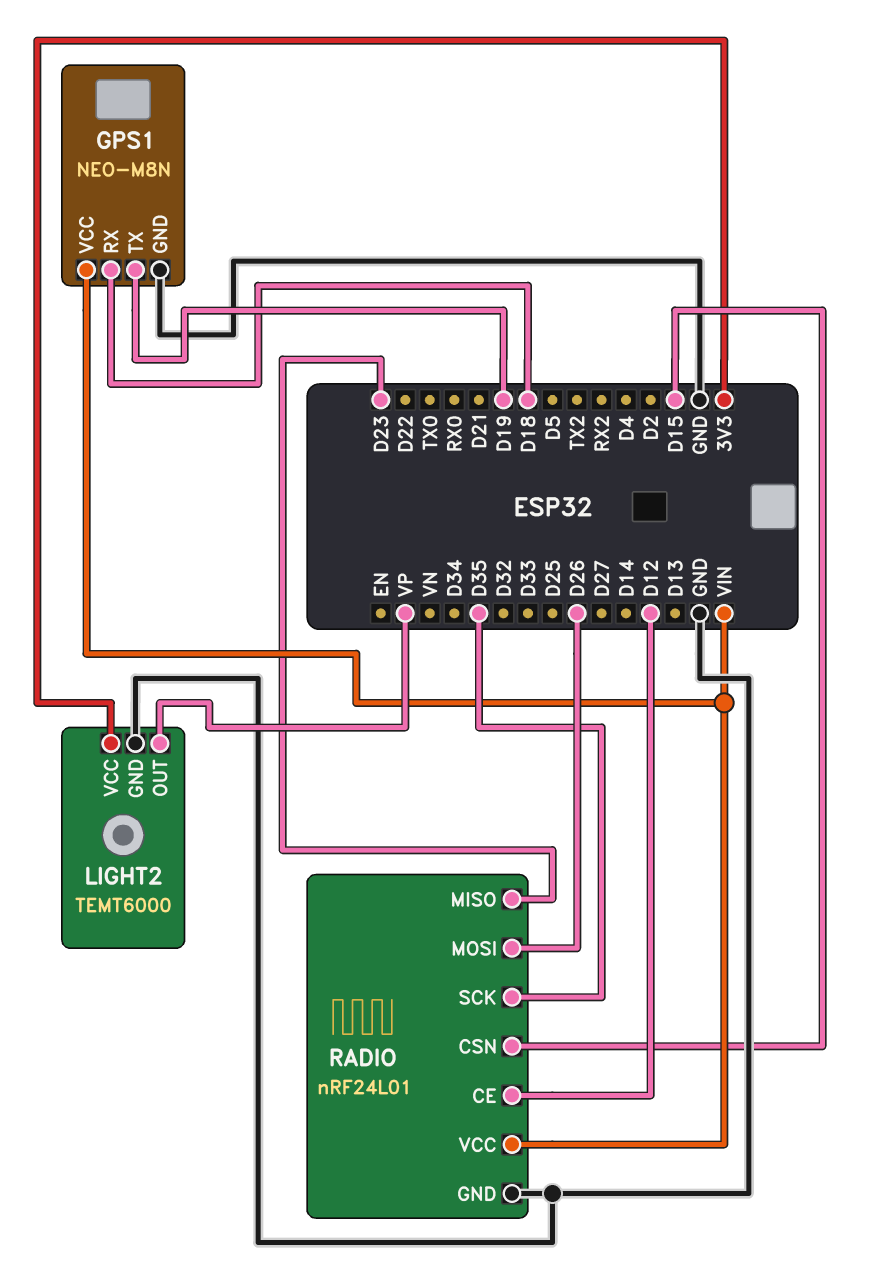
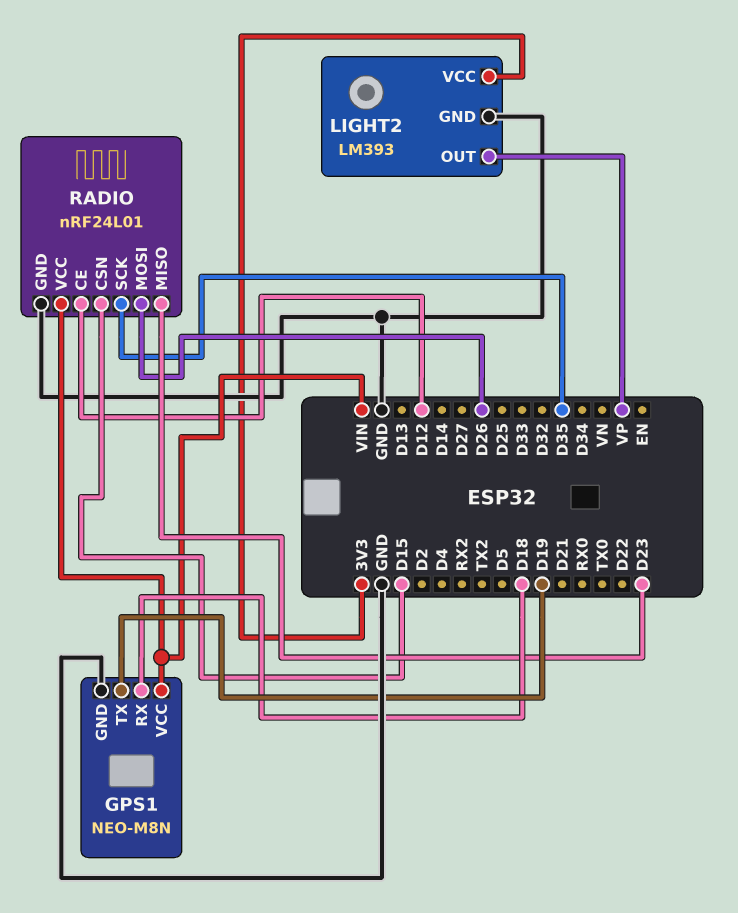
LIGHT2: TEMT6000 -> LM393

